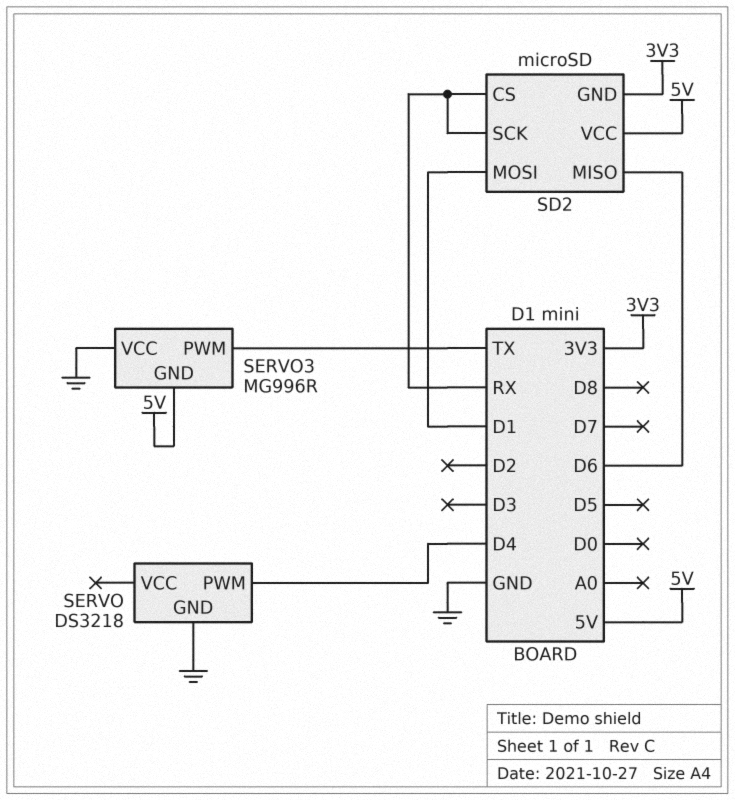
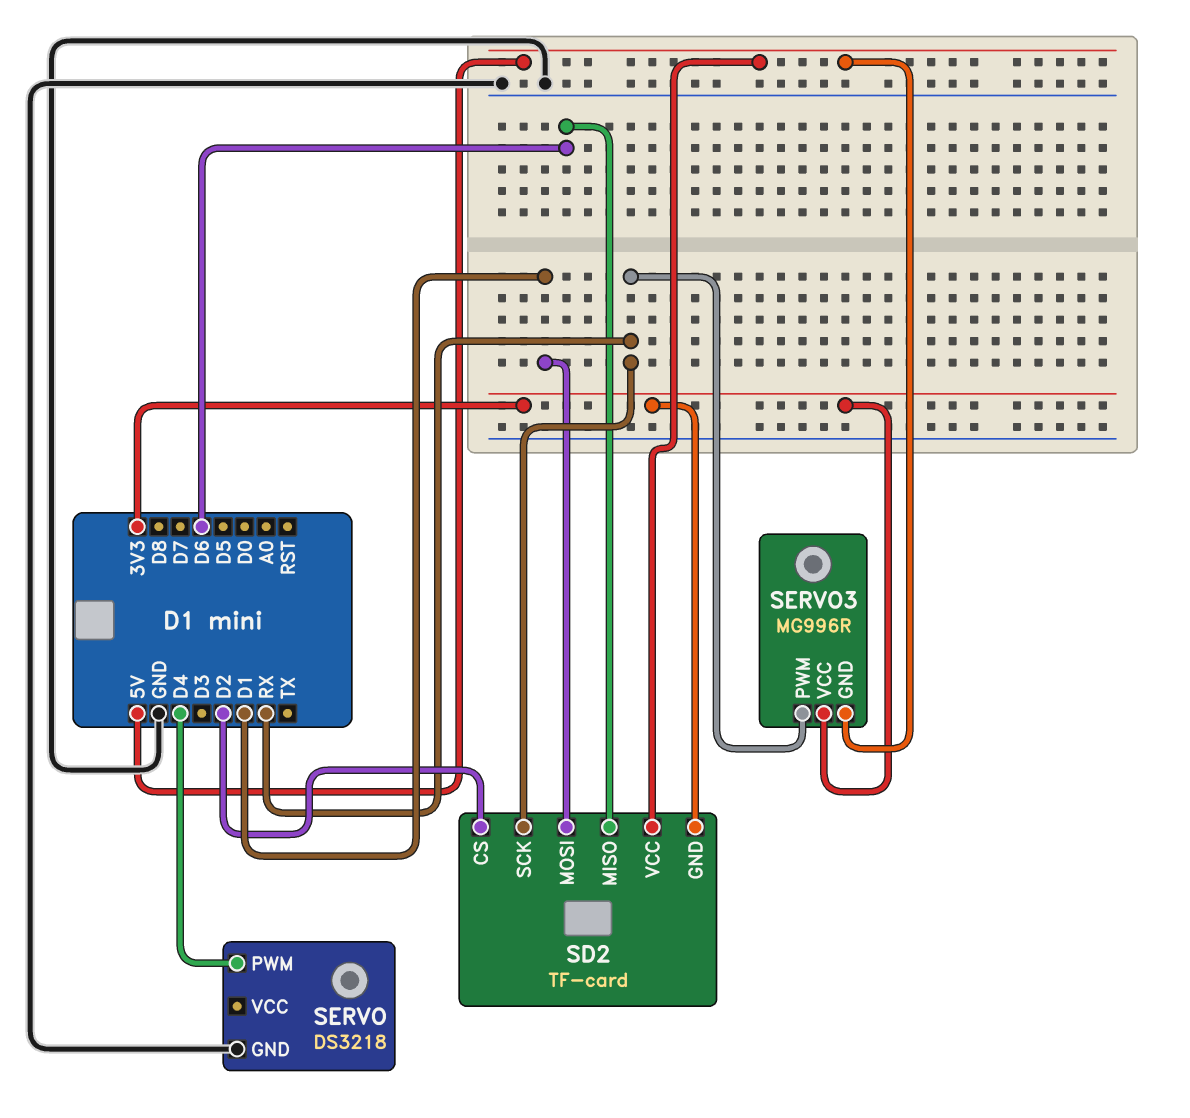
SD2: microSD -> TF-card
SD2 pin CS: RX -> D2
SERVO3 pin PWM: TX -> RX
SERVO3 pin VCC: GND -> 3V3

